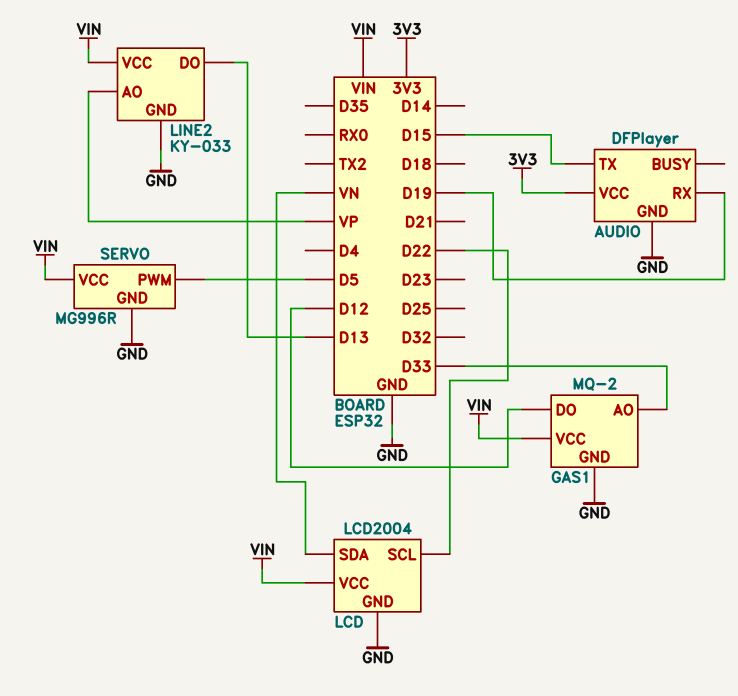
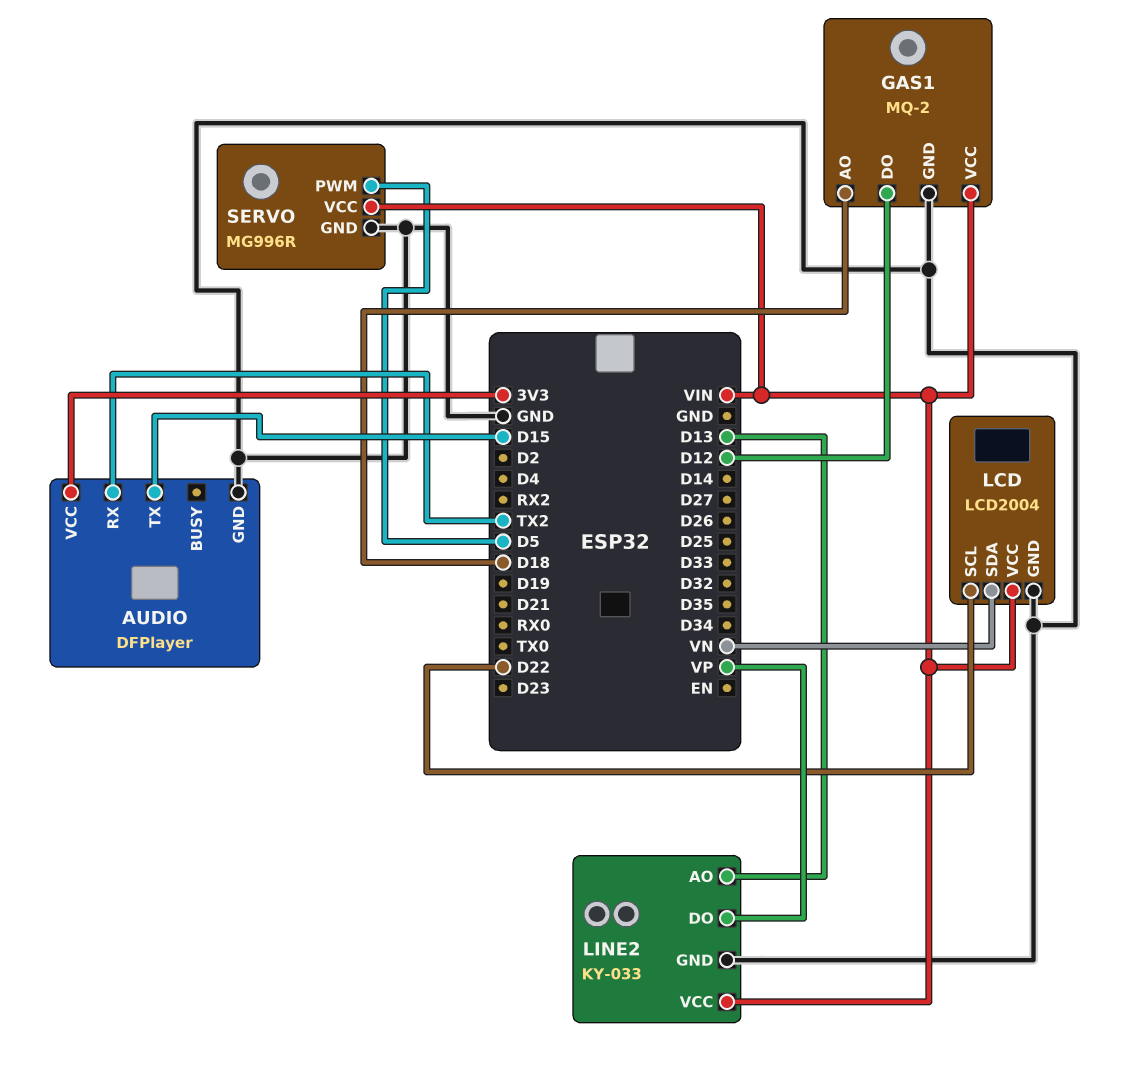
AUDIO pin RX: D19 -> TX2
GAS1 pin AO: D33 -> D18
LINE2 pin AO: VP -> D13
LINE2 pin DO: D13 -> VP

